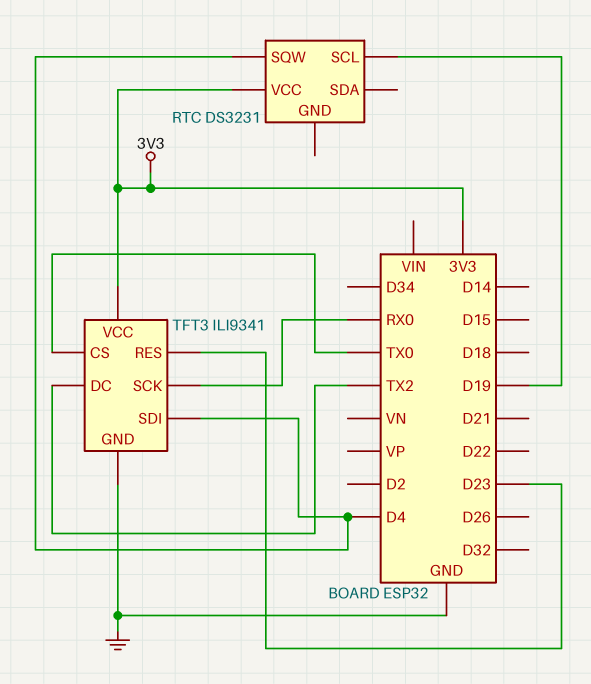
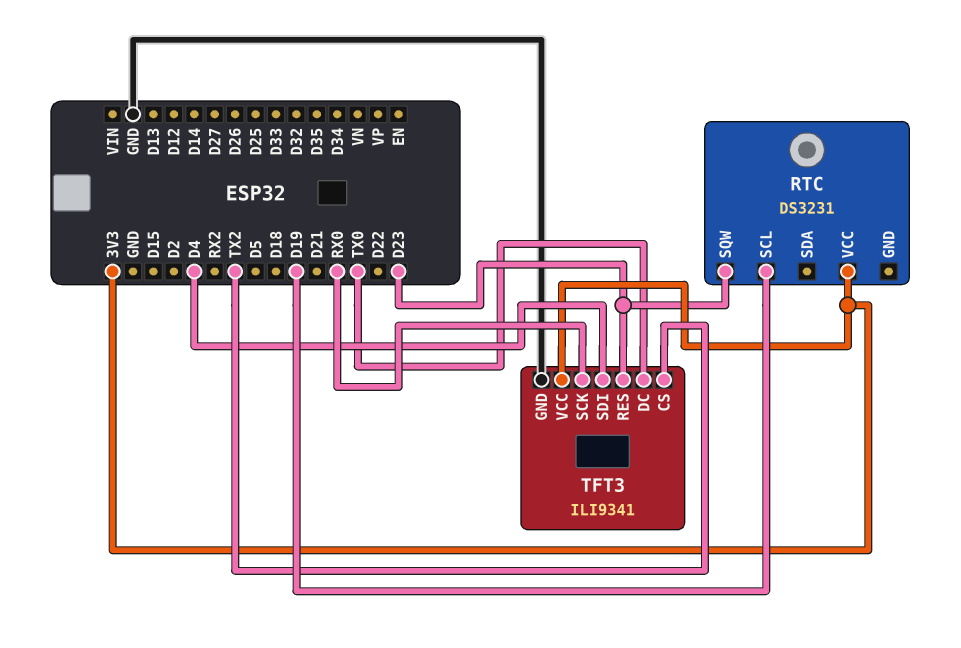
RTC pin SQW: D4 -> D23
TFT3 pin CS: TX0 -> TX2
TFT3 pin DC: TX2 -> TX0

